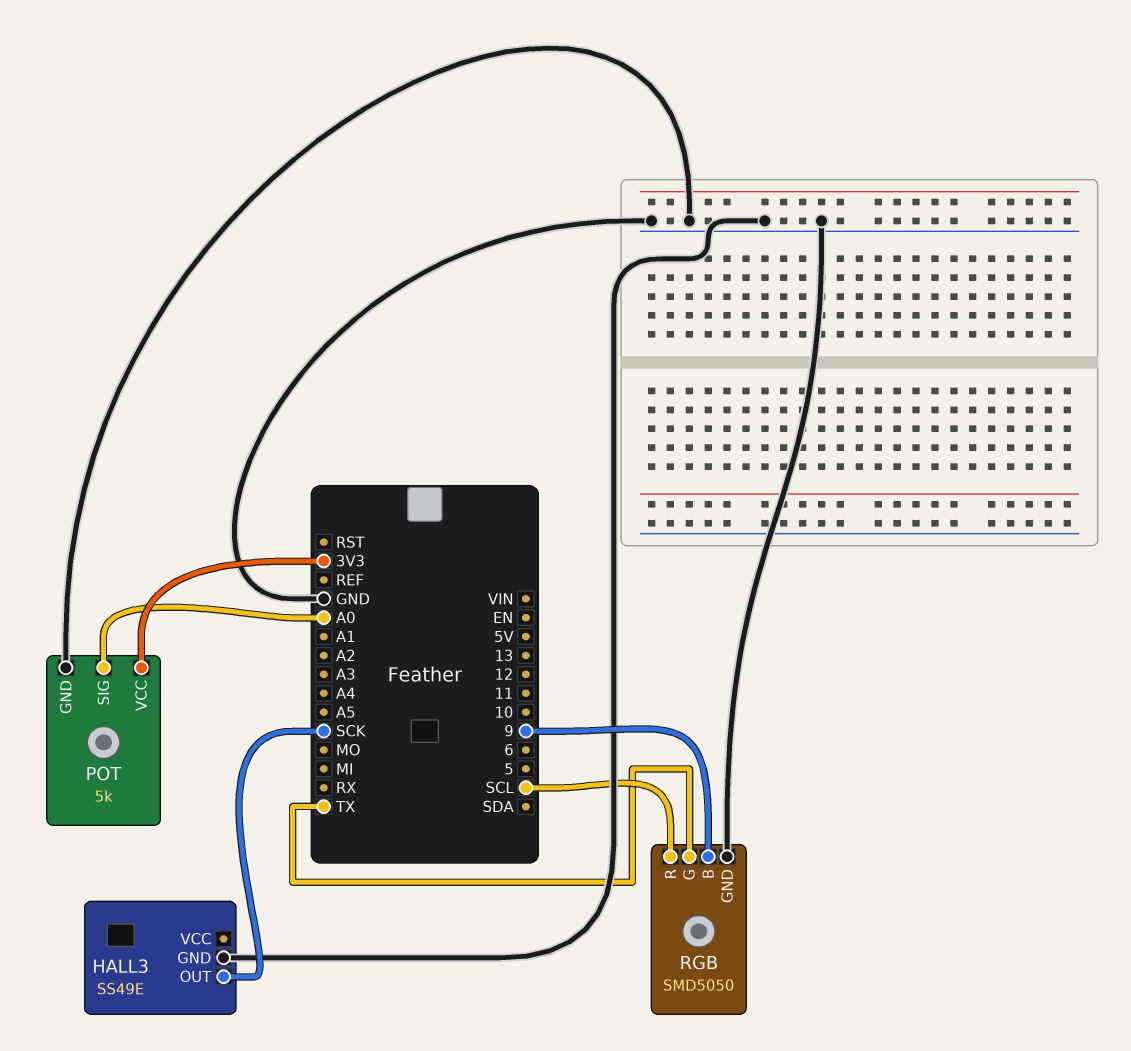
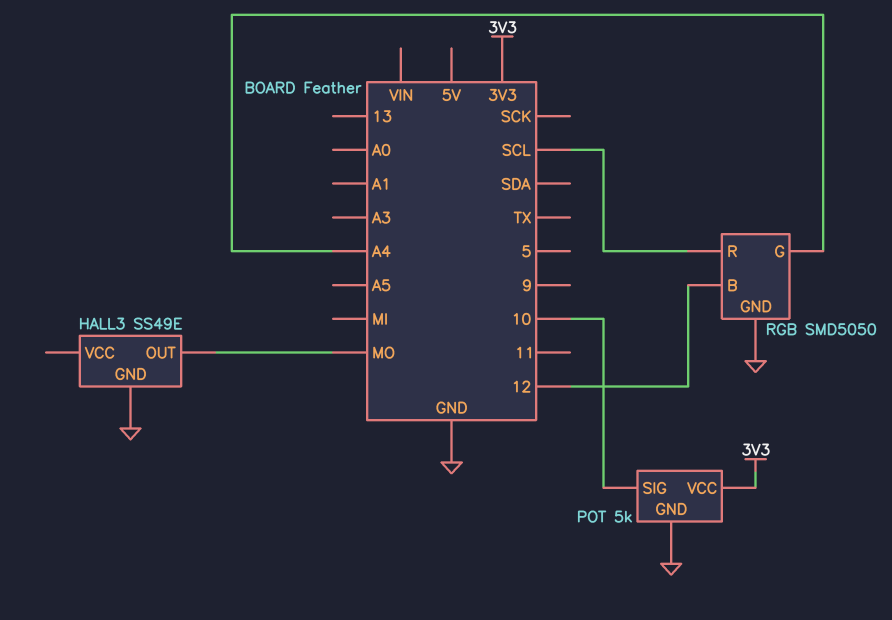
HALL3 pin OUT: SCK -> MO
POT pin SIG: A0 -> 10
RGB pin B: 9 -> 12
RGB pin G: TX -> A4

